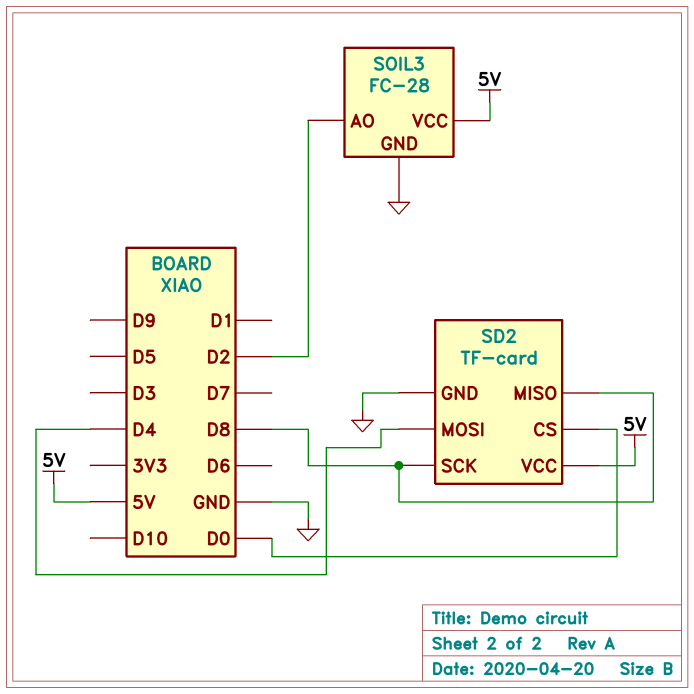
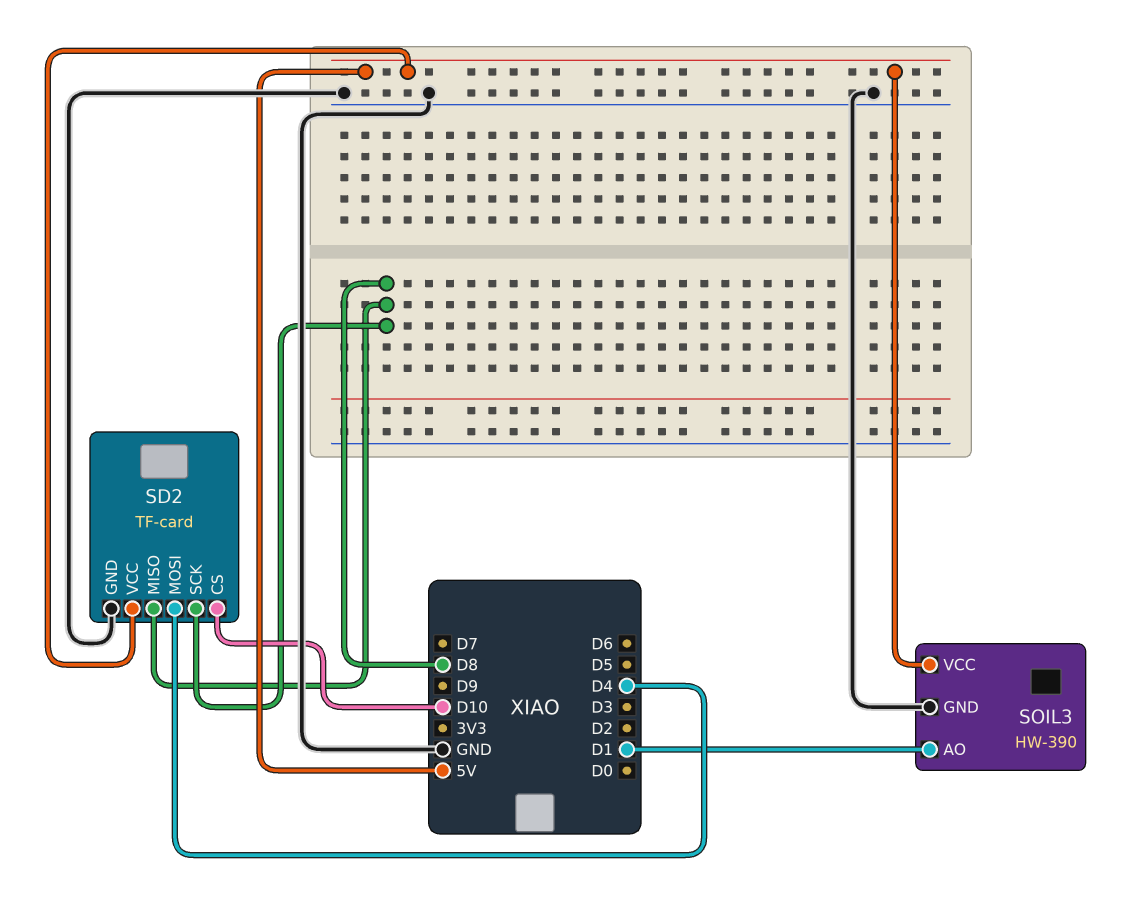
SD2 pin CS: D0 -> D10
SOIL3: FC-28 -> HW-390
SOIL3 pin AO: D2 -> D1

